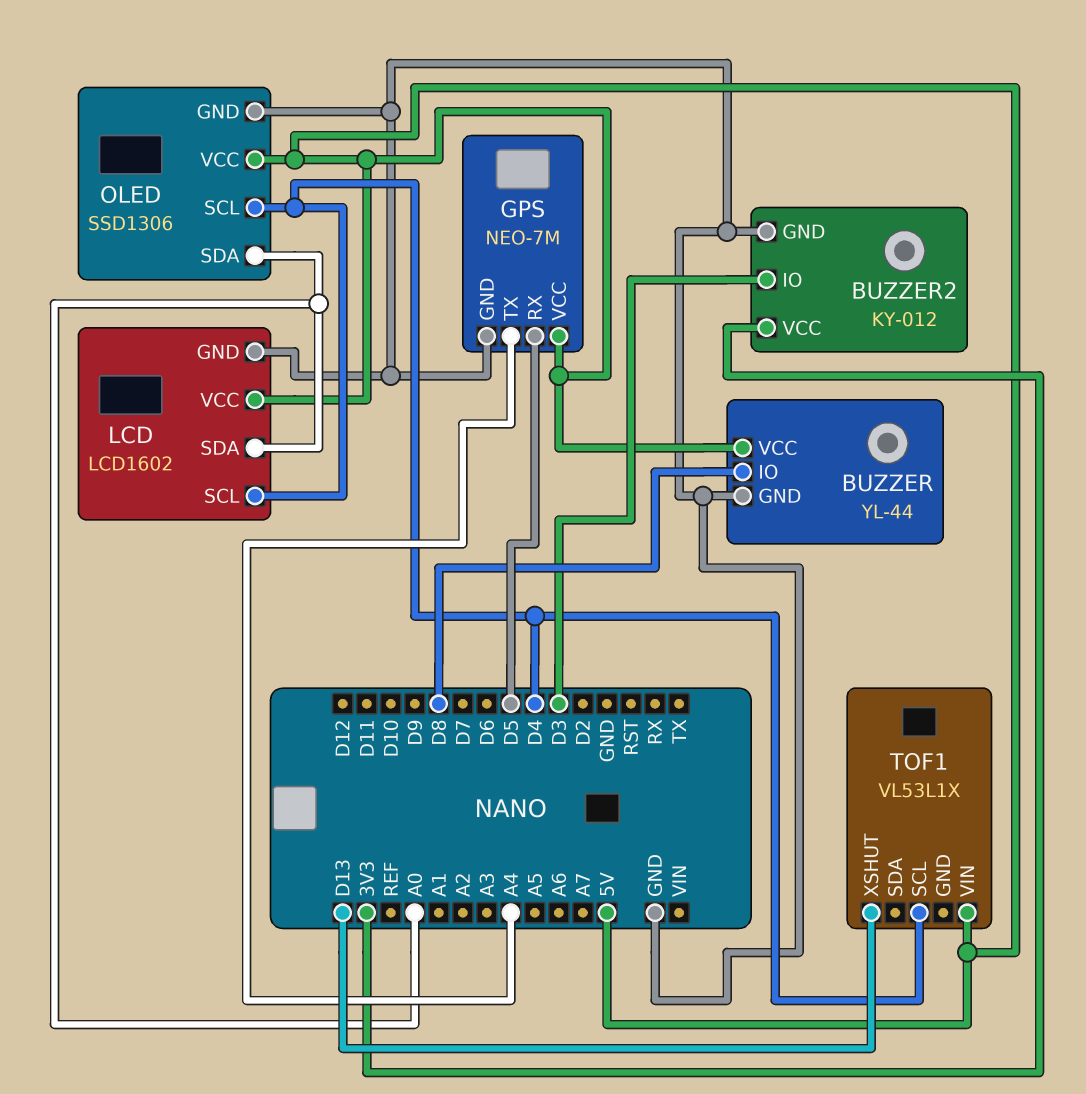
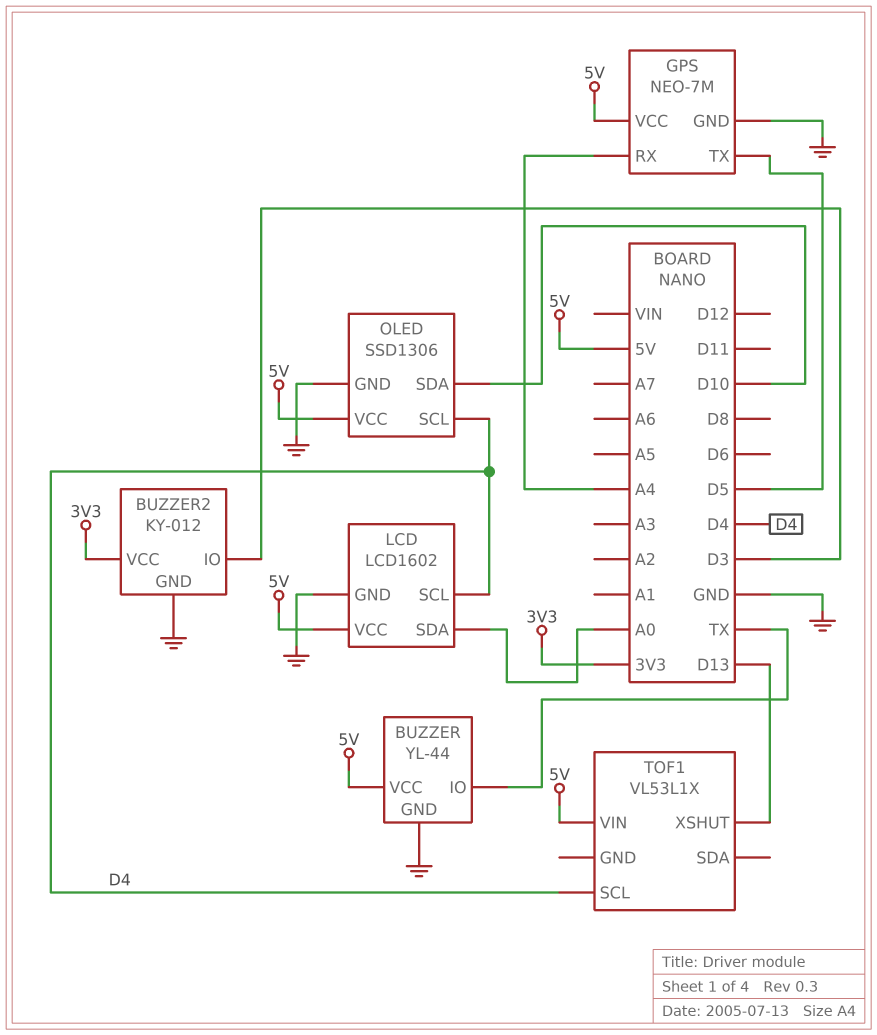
BUZZER pin IO: D8 -> TX
GPS pin RX: D5 -> A4
GPS pin TX: A4 -> D5
OLED pin SDA: A0 -> D10

